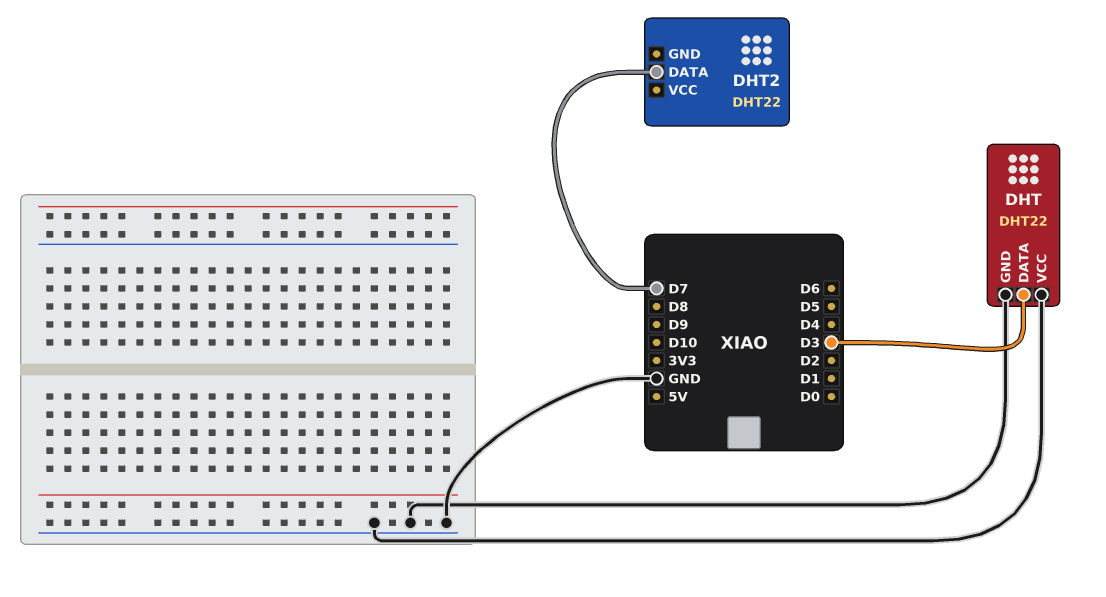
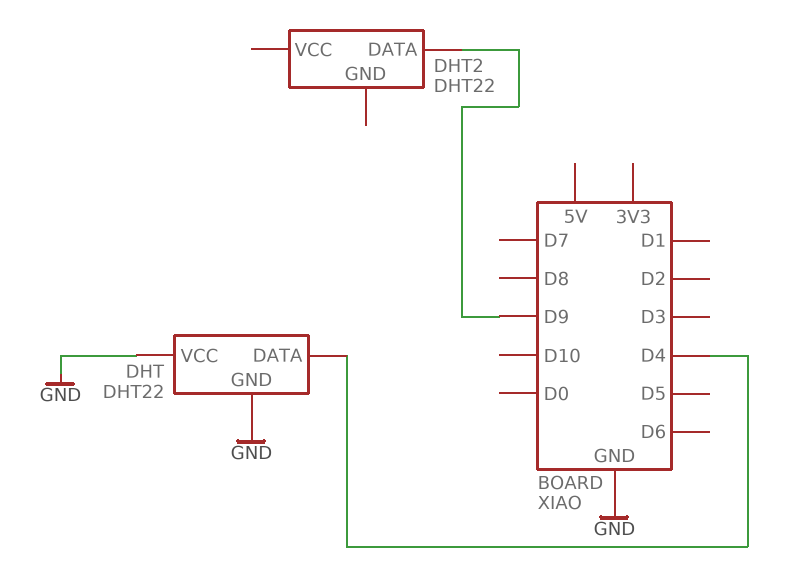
DHT pin DATA: D3 -> D4
DHT2 pin DATA: D7 -> D9

